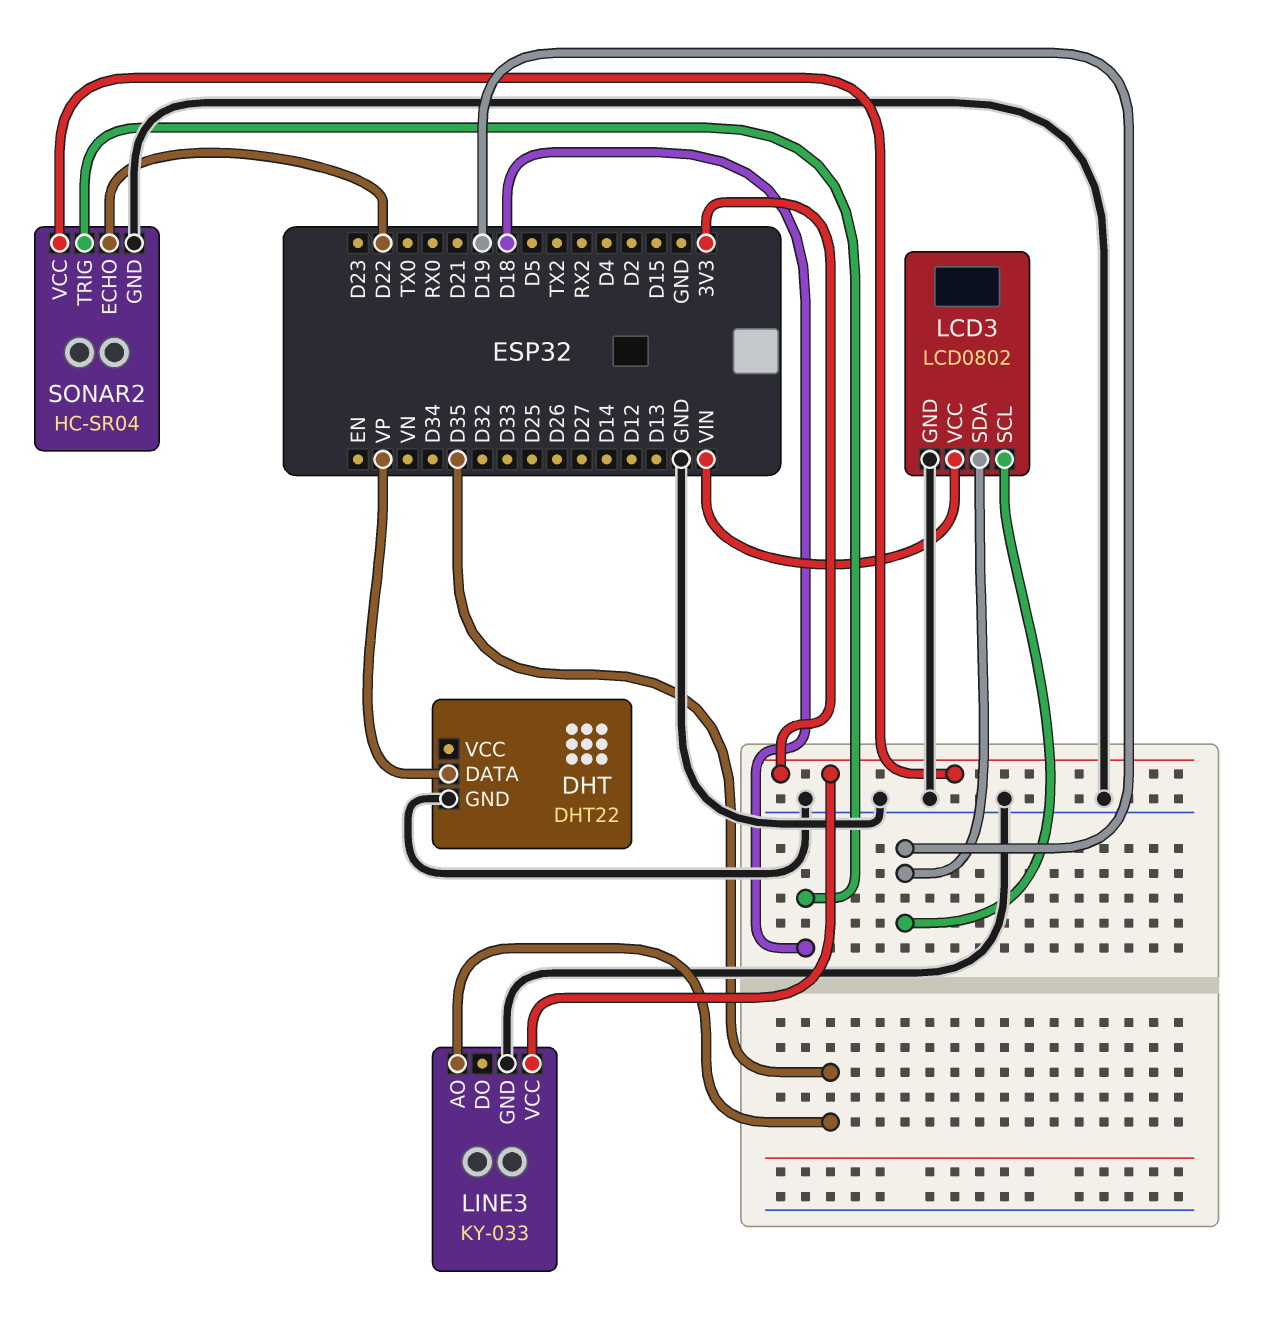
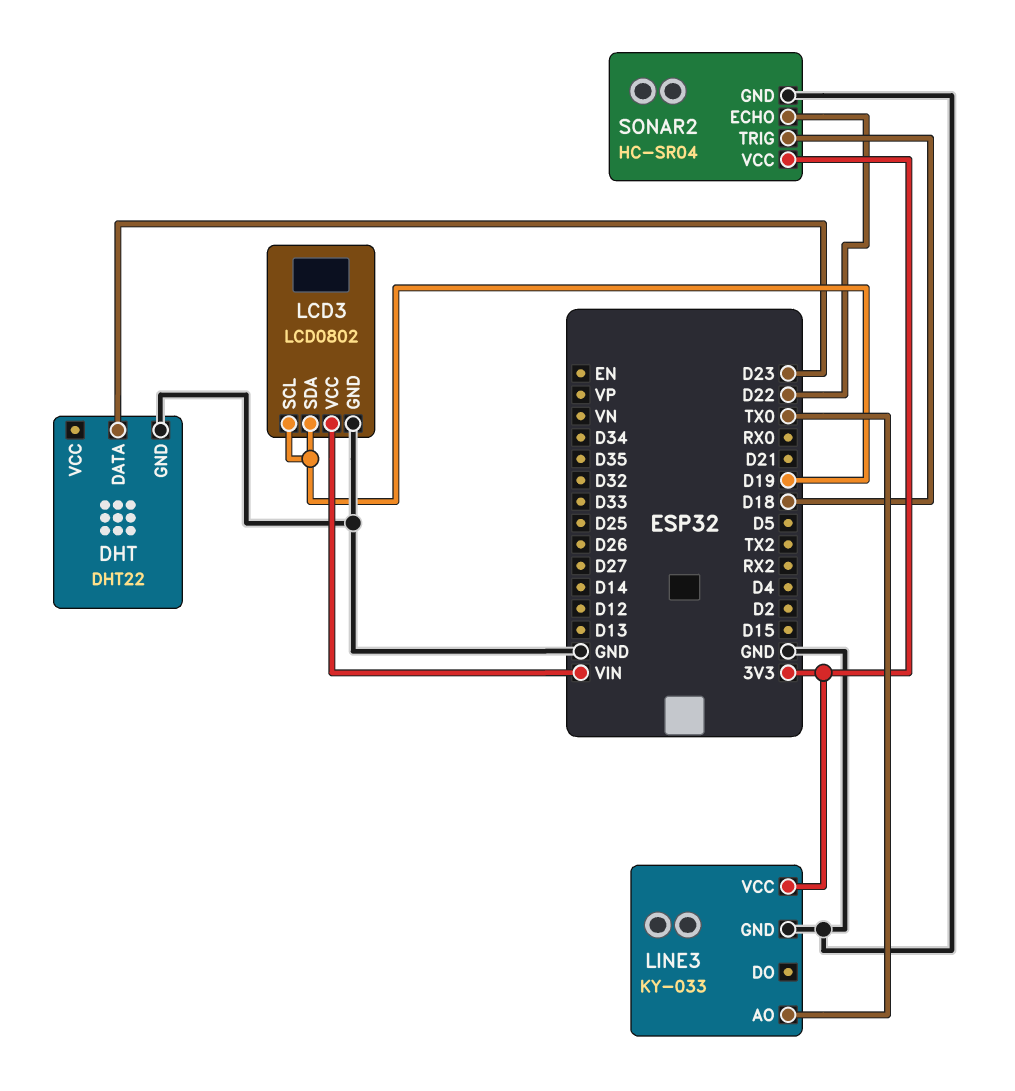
DHT pin DATA: VP -> D23
LINE3 pin AO: D35 -> TX0

